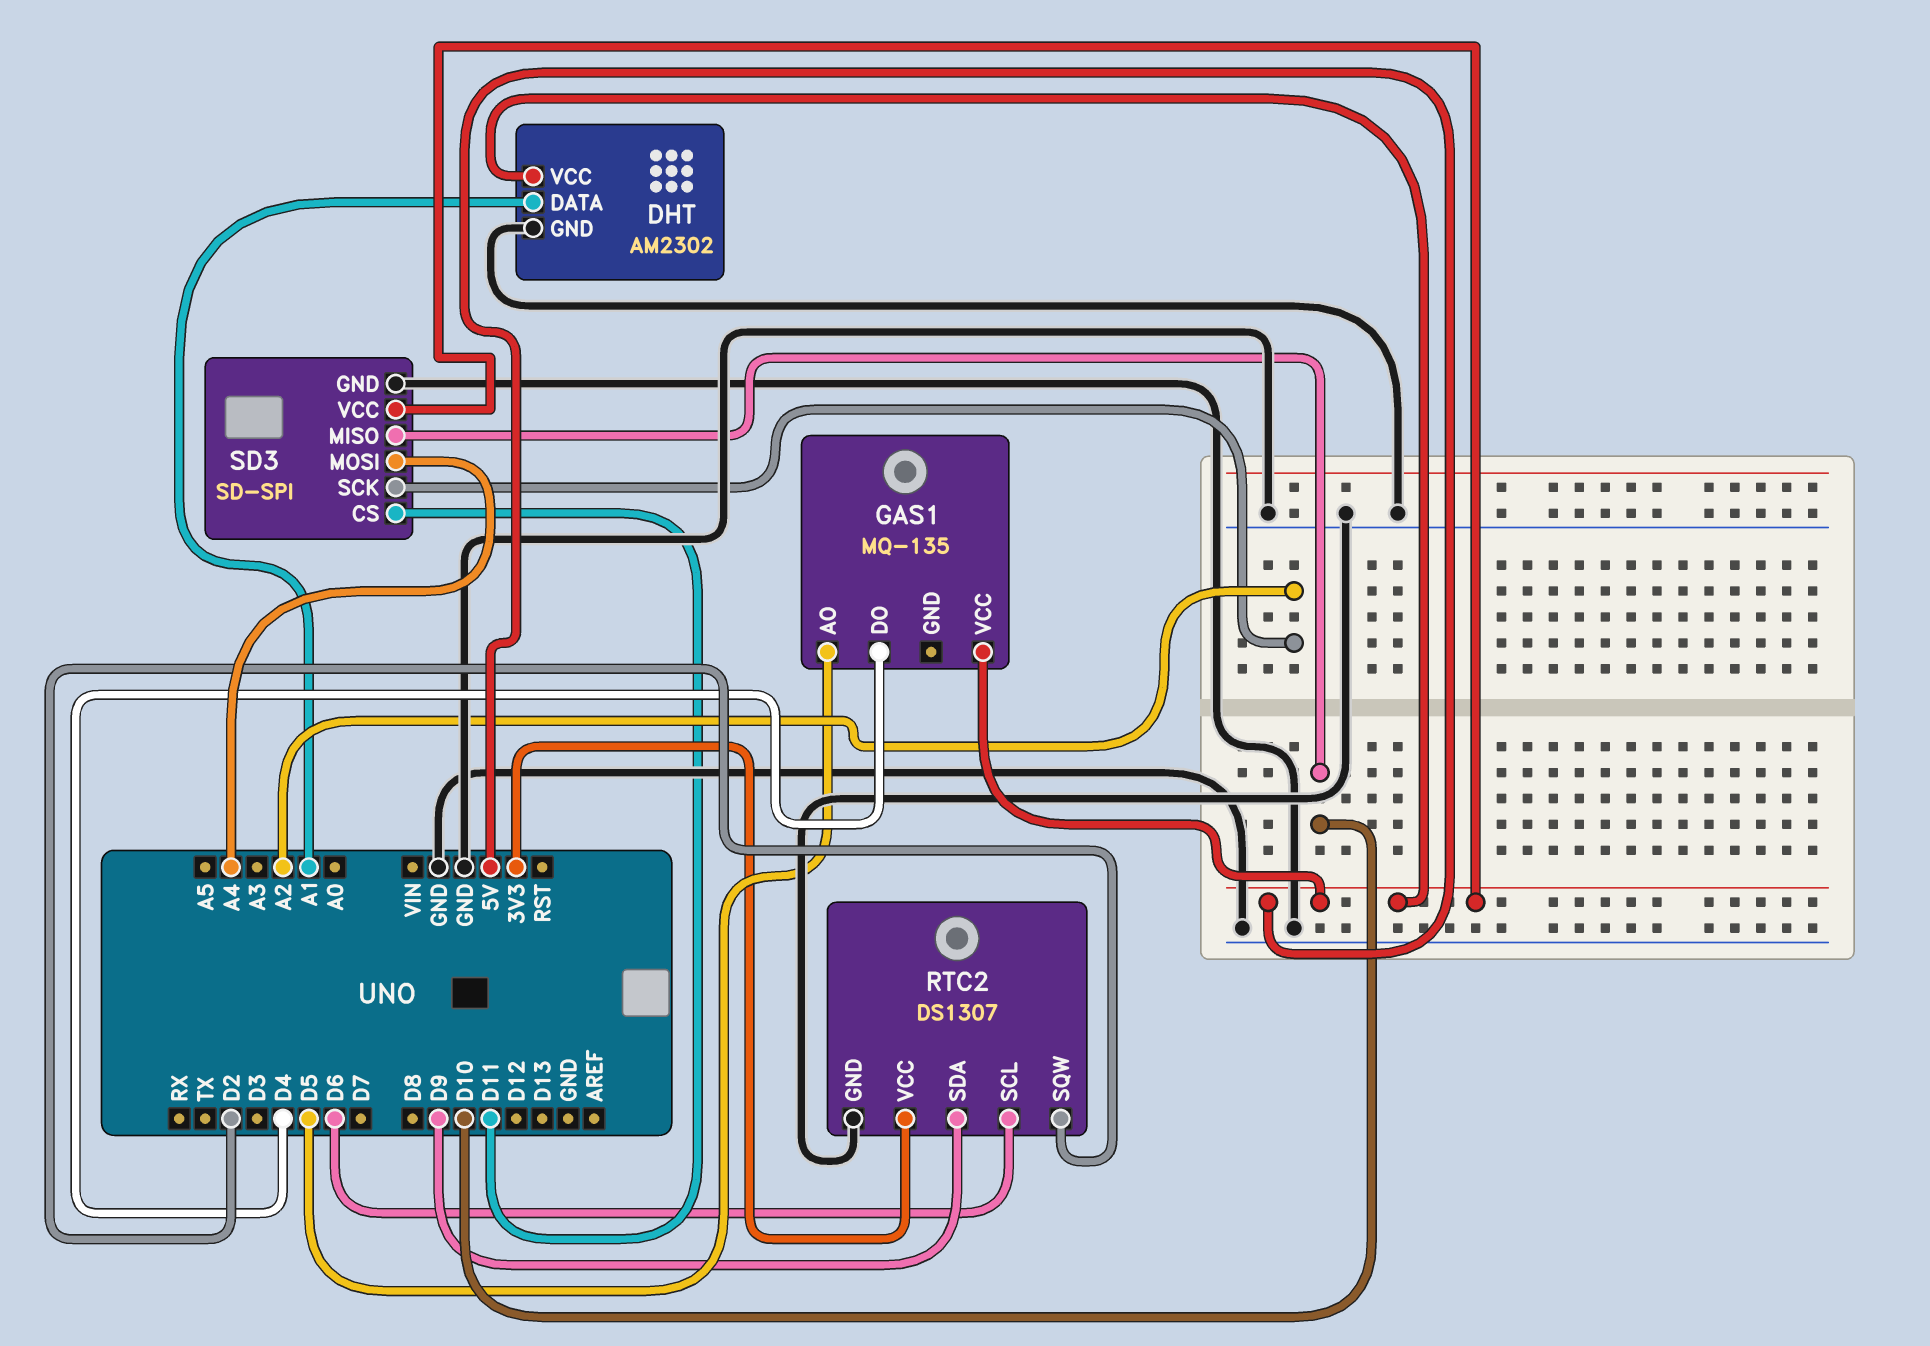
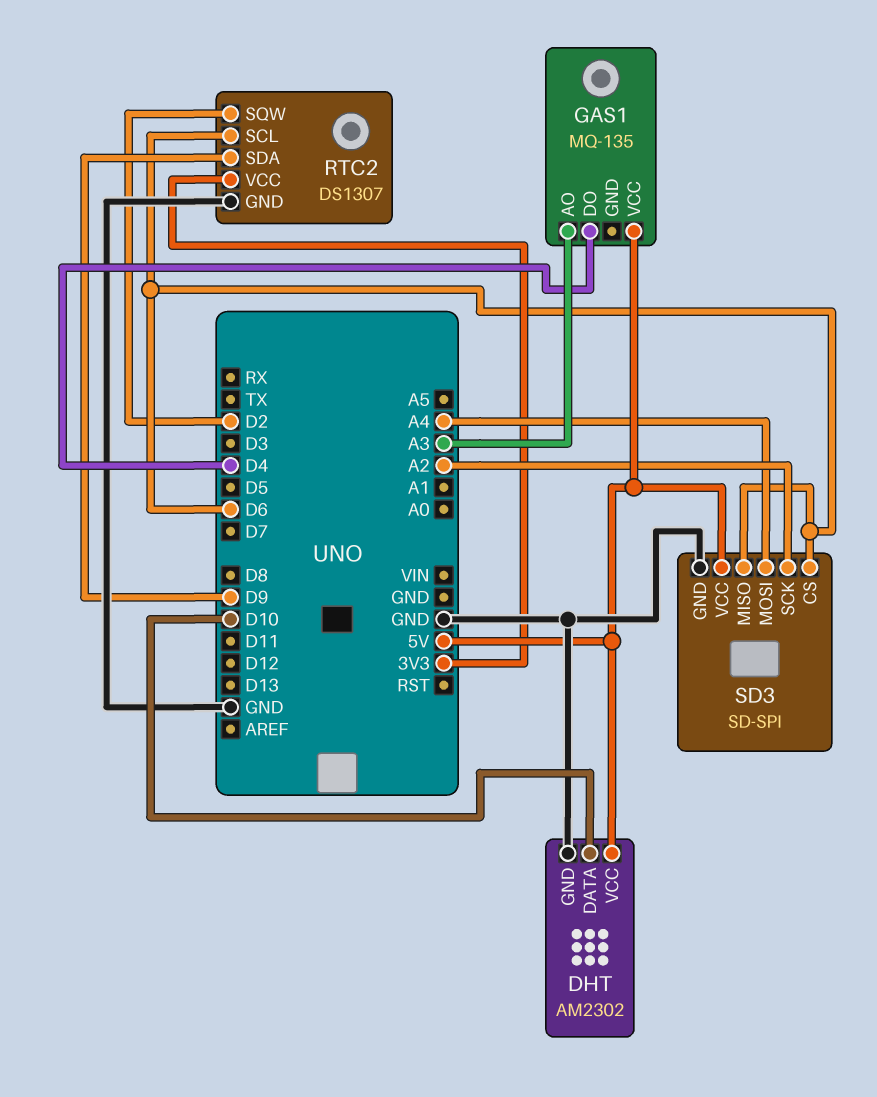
DHT pin DATA: A1 -> D10
GAS1 pin AO: D5 -> A3
SD3 pin CS: D11 -> D6
SD3 pin MISO: D10 -> D6

